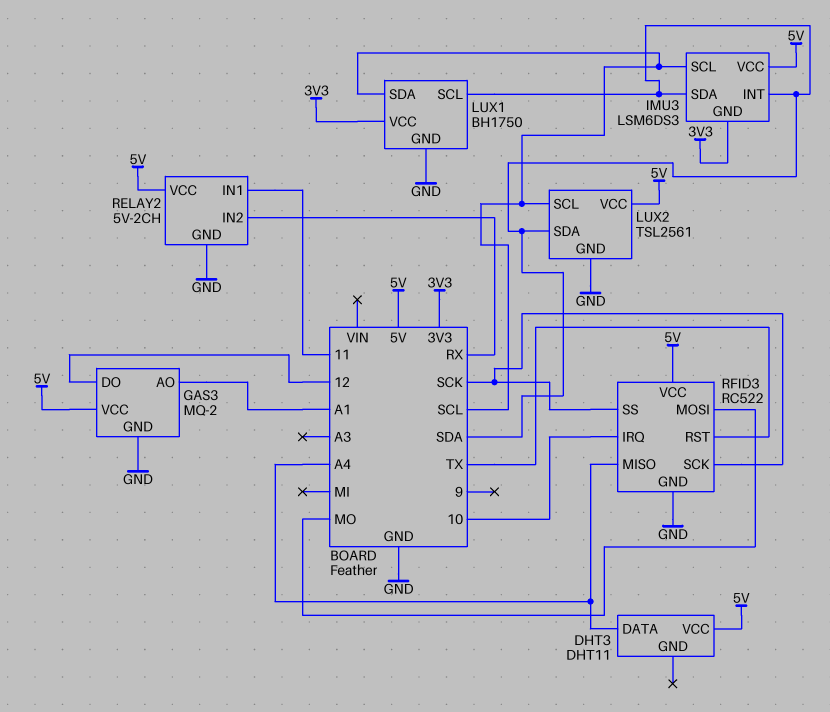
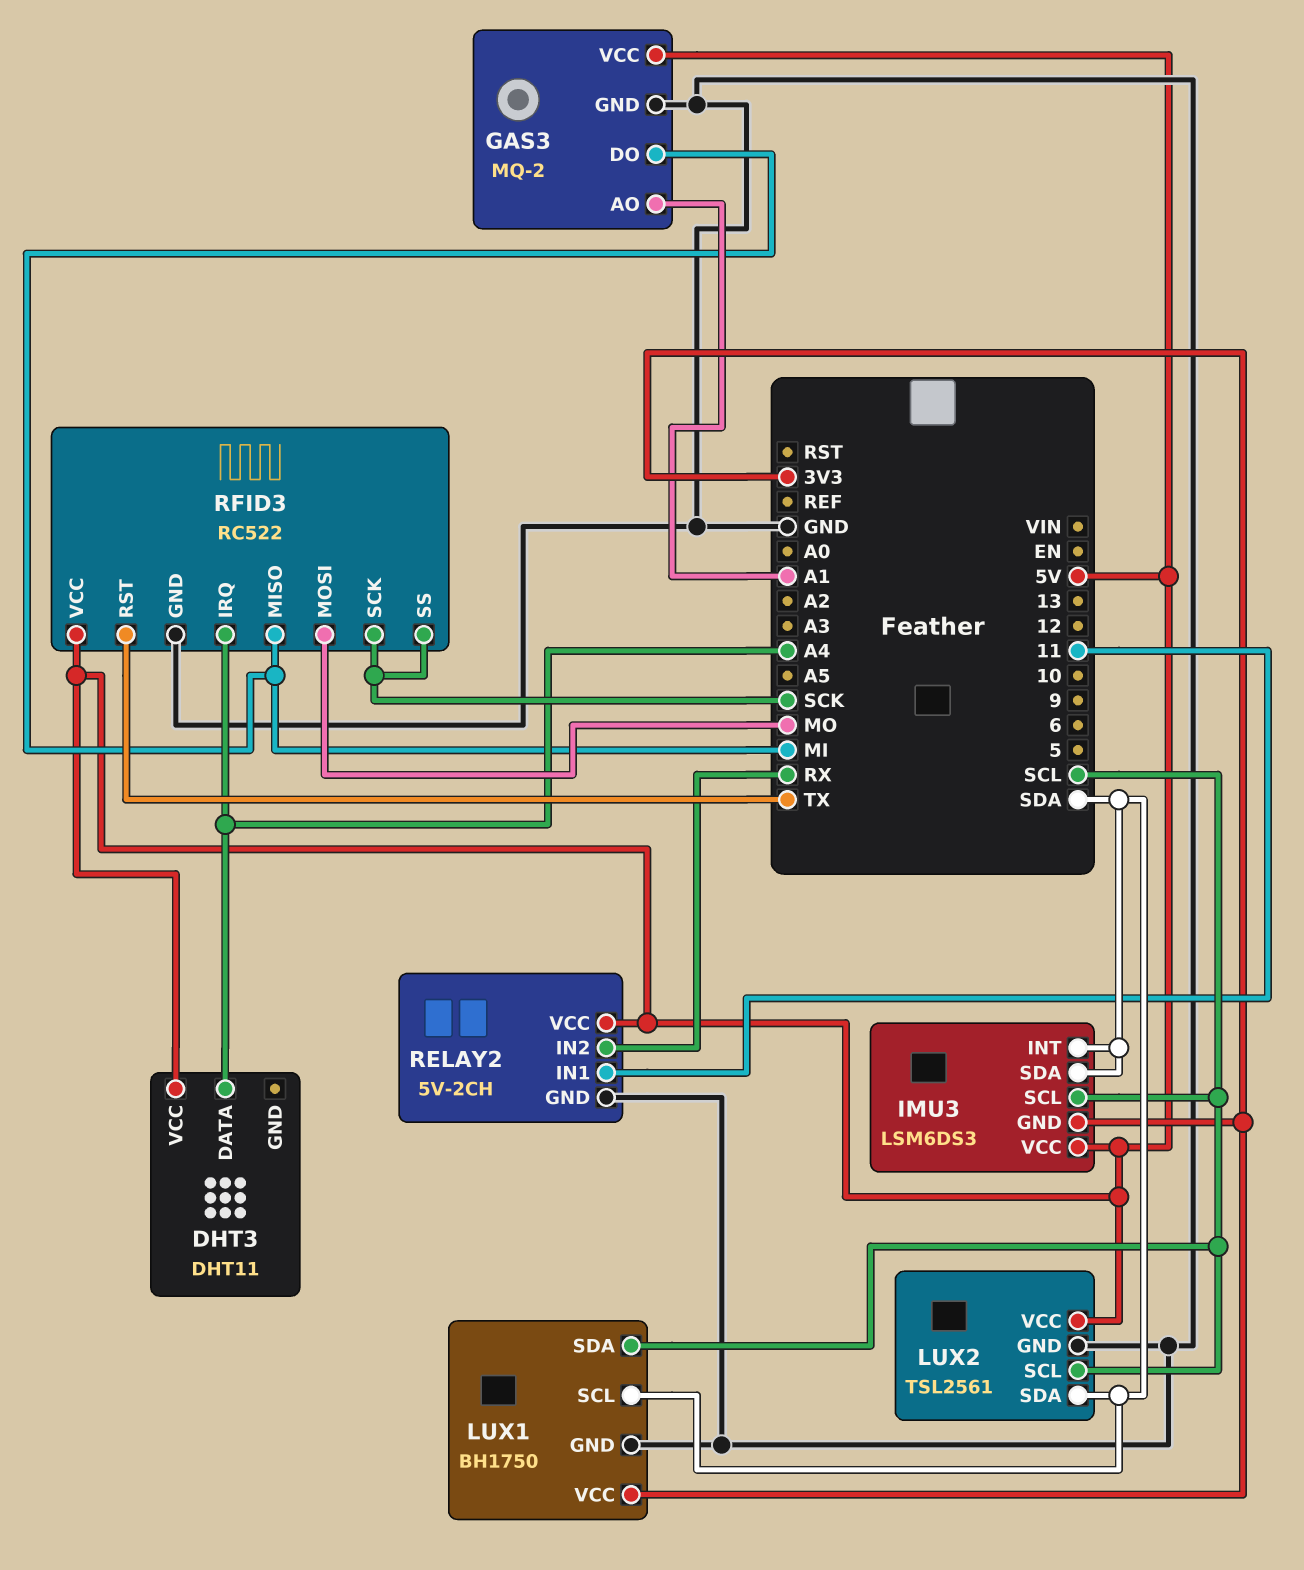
GAS3 pin DO: 12 -> MI
RFID3 pin IRQ: 10 -> A4
RFID3 pin MISO: A4 -> MI

